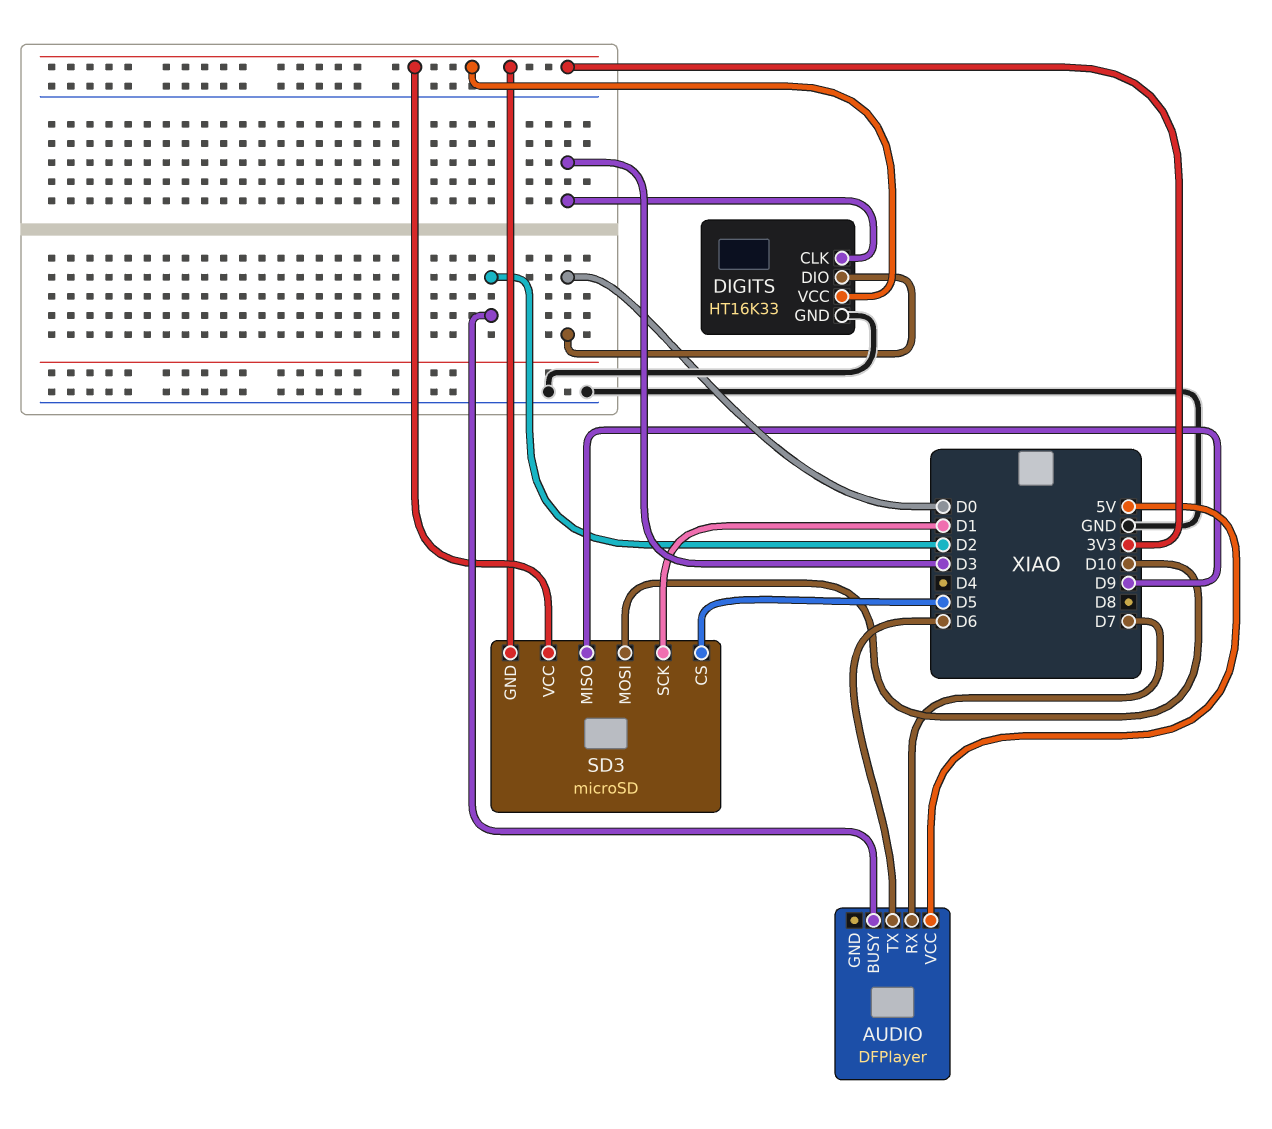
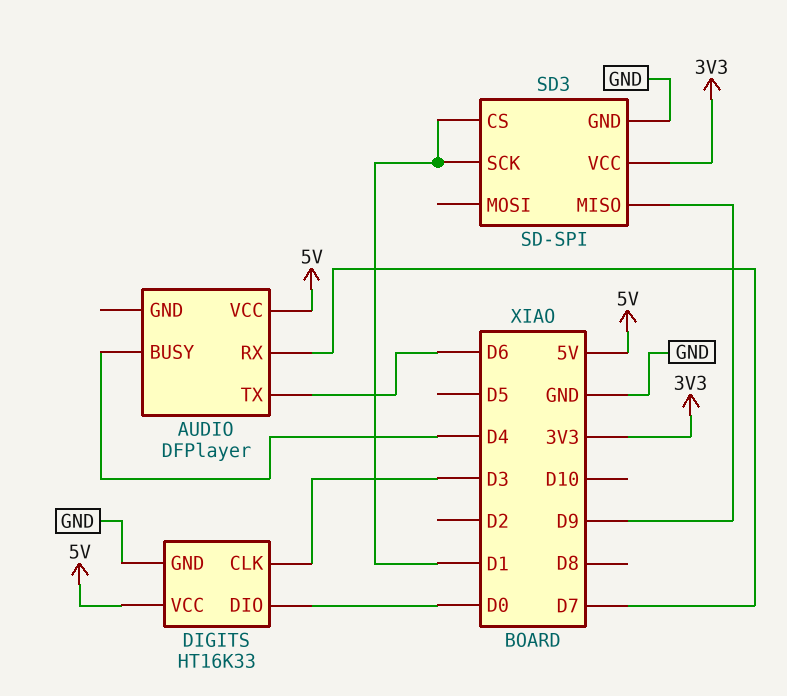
AUDIO pin BUSY: D2 -> D4
DIGITS pin VCC: 3V3 -> 5V
SD3: microSD -> SD-SPI
SD3 pin CS: D5 -> D1
SD3 pin GND: 3V3 -> GND
SD3 pin MOSI: D10 -> none

